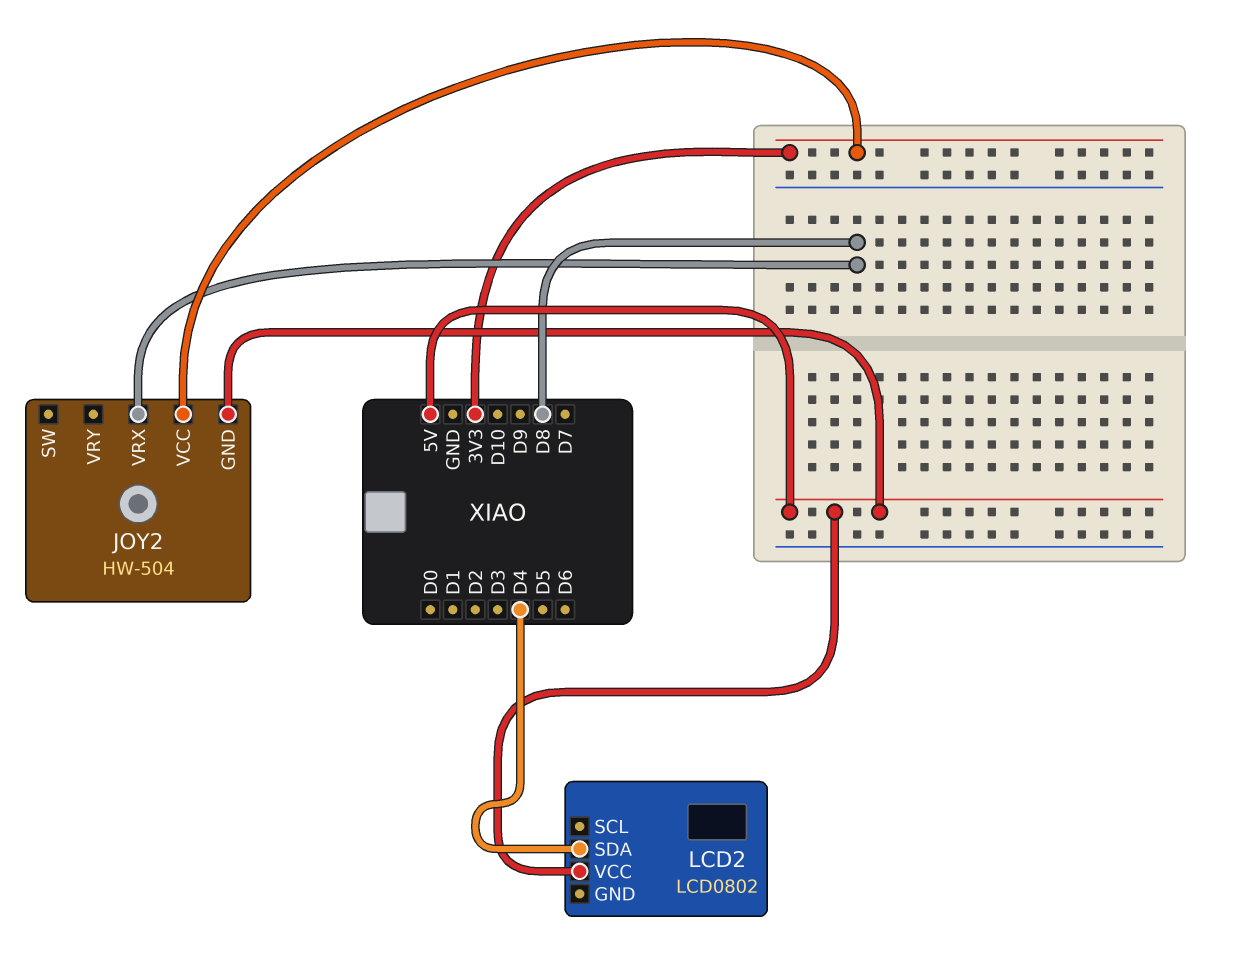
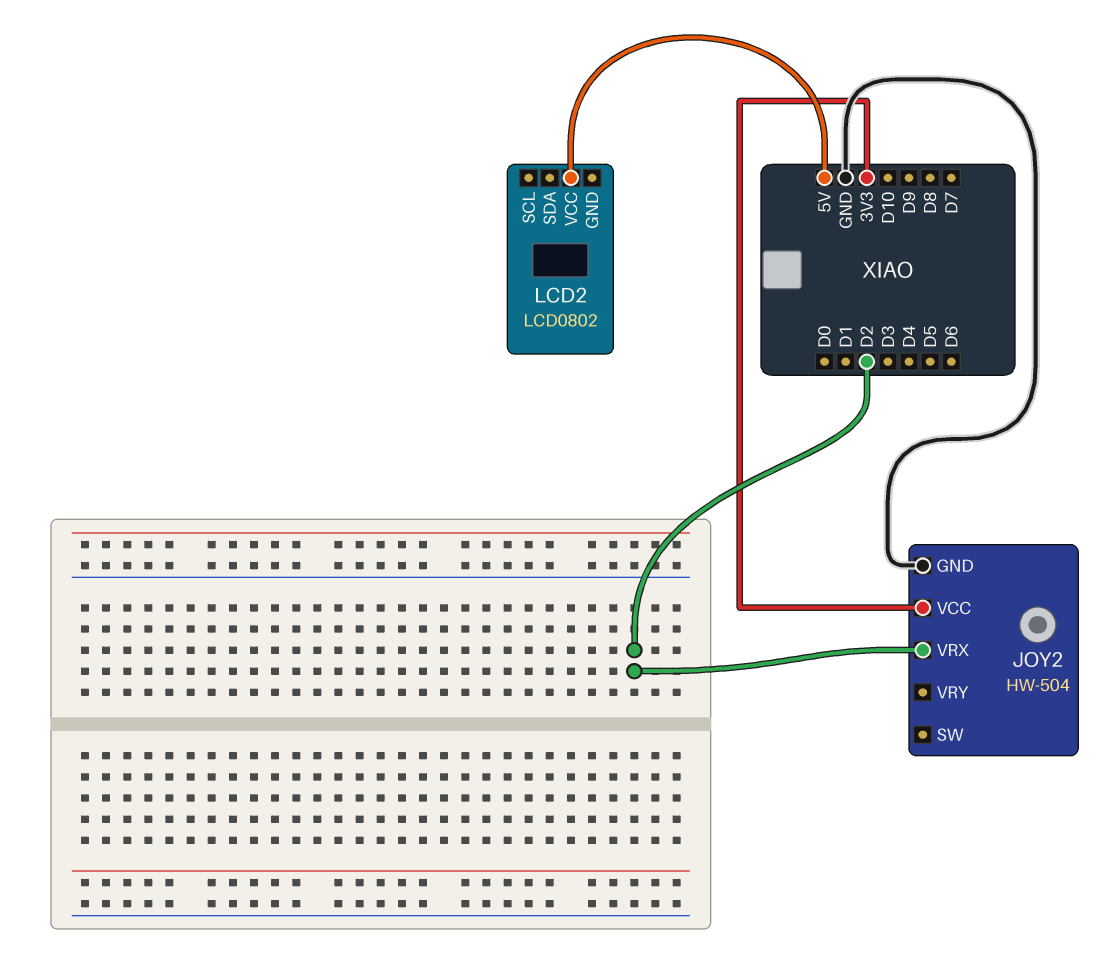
JOY2 pin GND: 5V -> GND
JOY2 pin VRX: D8 -> D2
LCD2 pin SDA: D4 -> none

